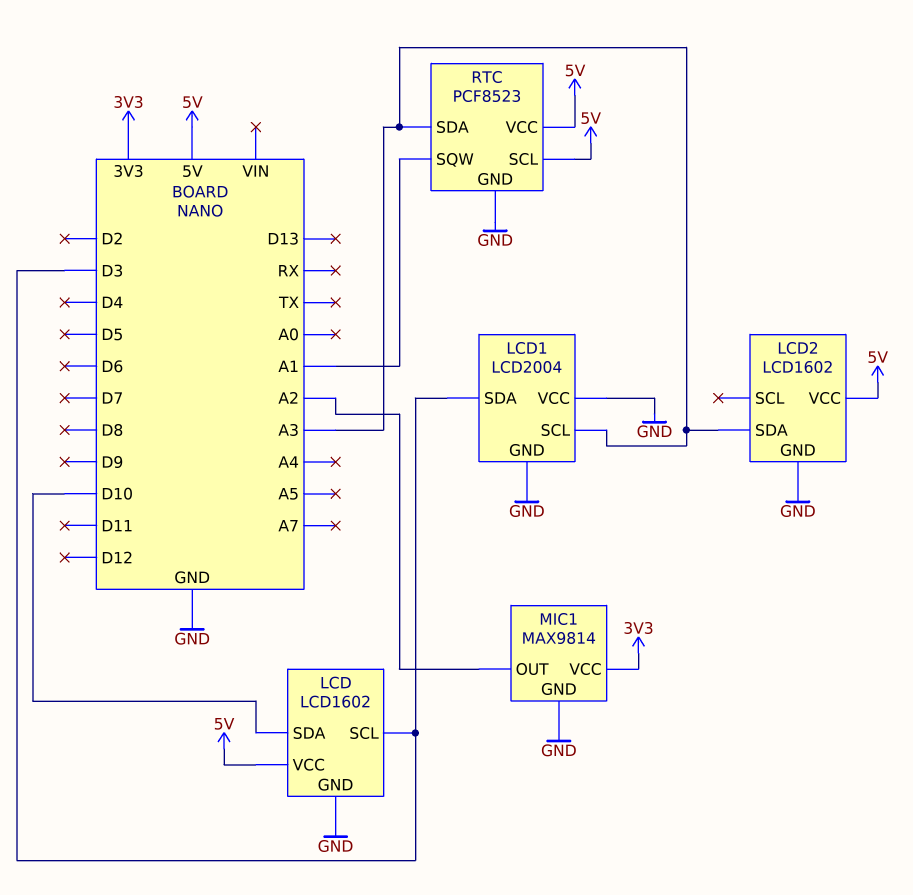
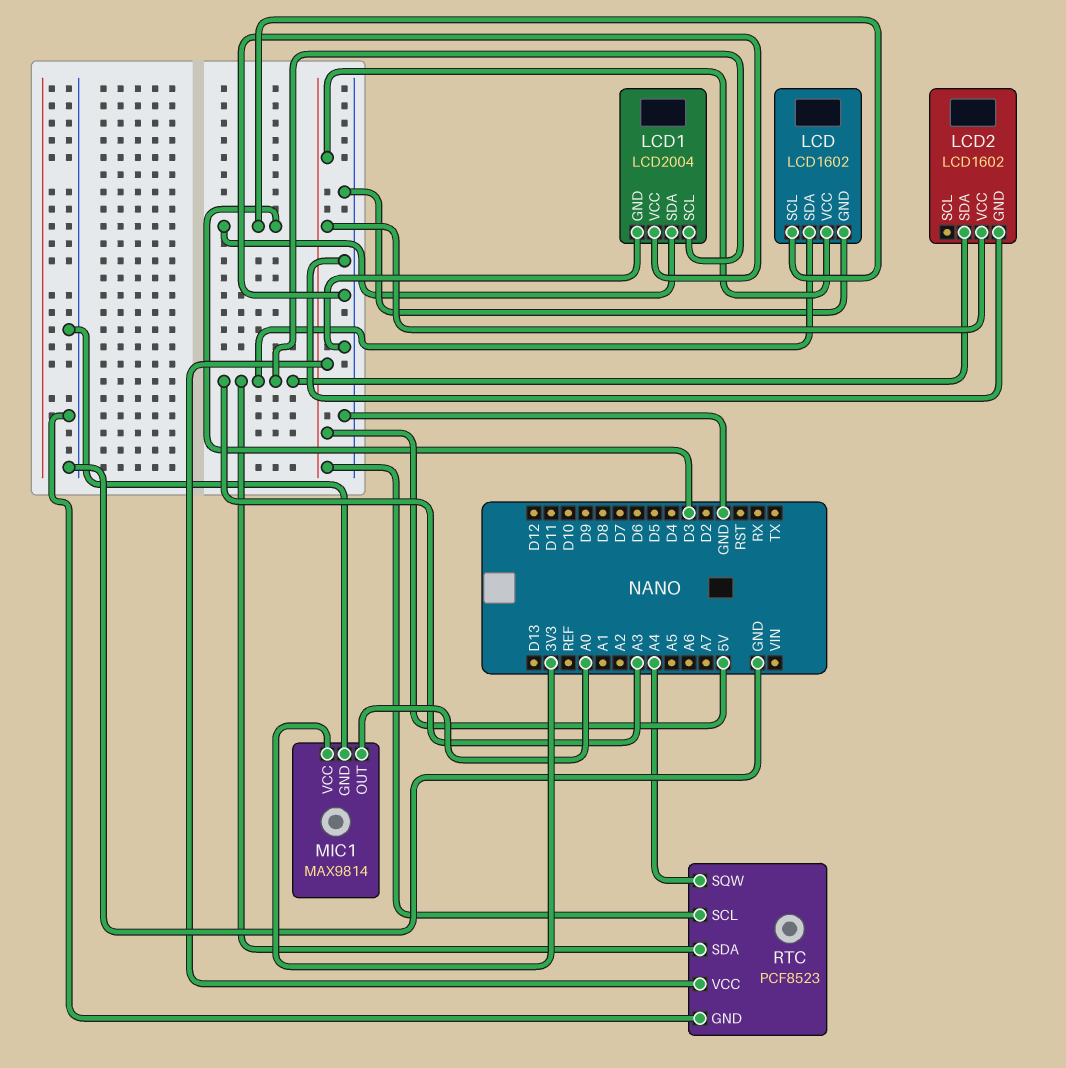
LCD pin SDA: D10 -> A3
MIC1 pin OUT: A2 -> A0
RTC pin SQW: A1 -> A4

